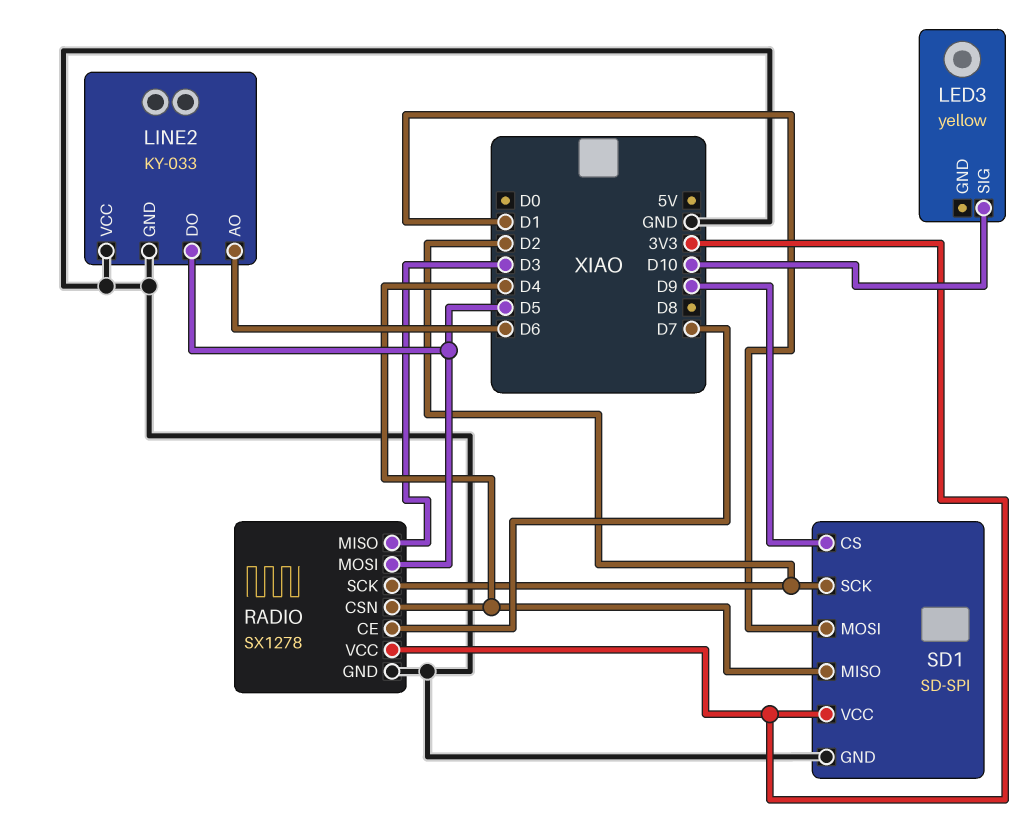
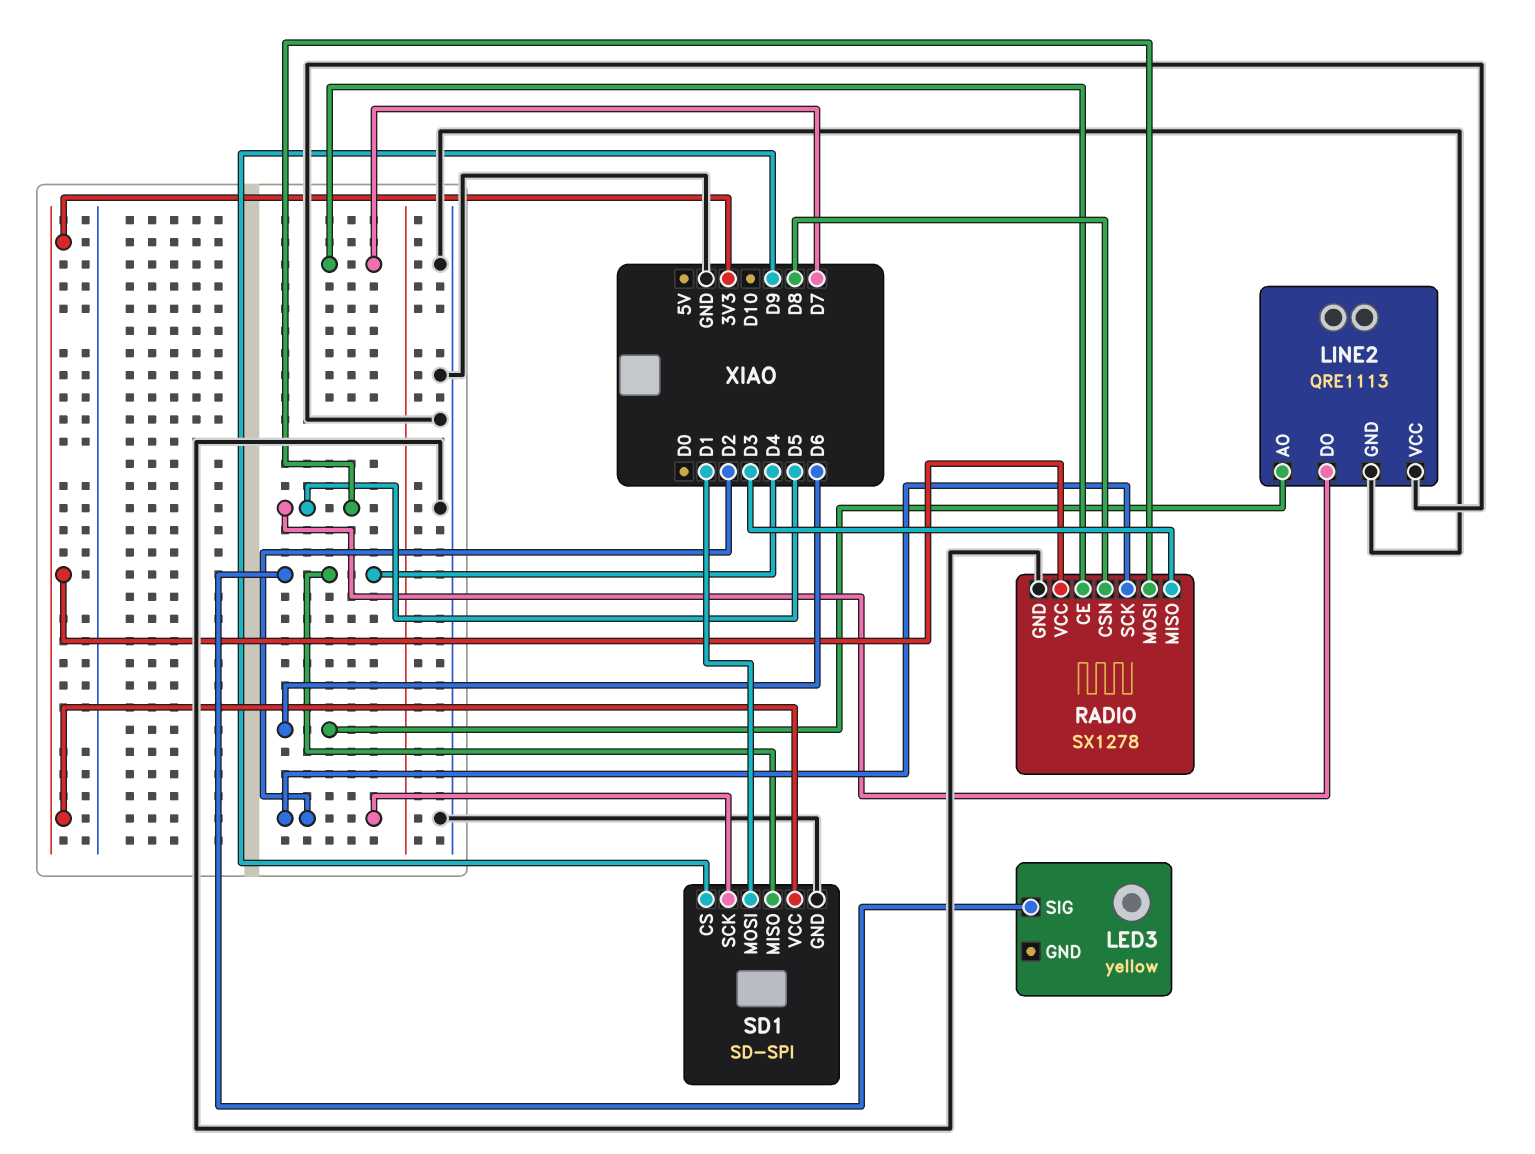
LED3 pin SIG: D10 -> D4
LINE2: KY-033 -> QRE1113
RADIO pin CSN: D4 -> D8

